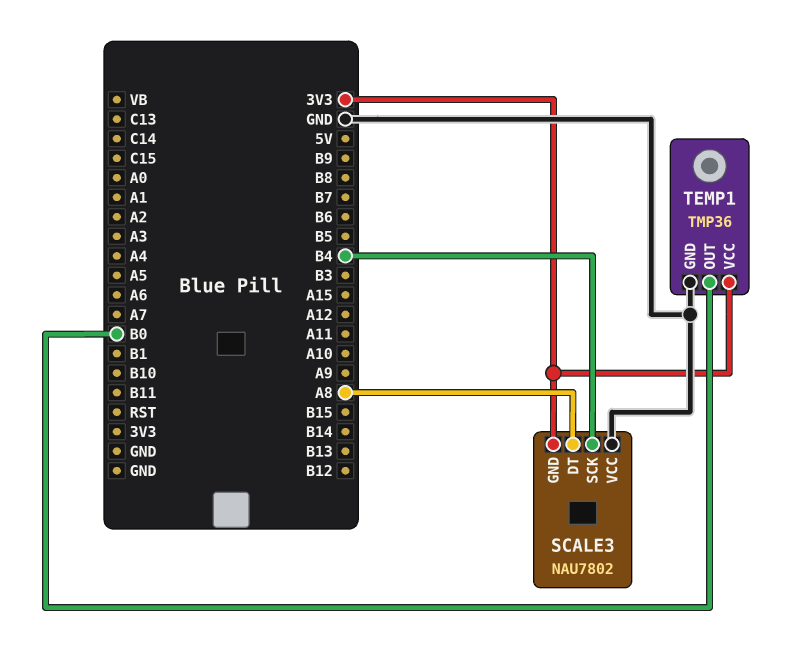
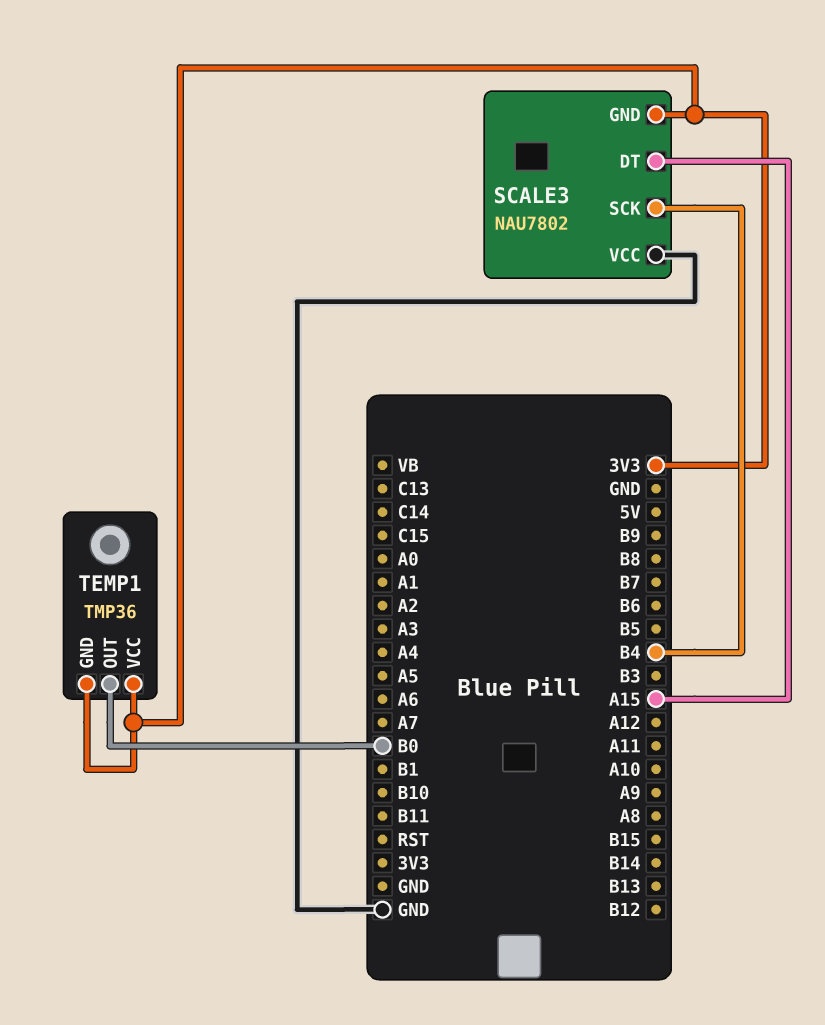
SCALE3 pin DT: A8 -> A15
TEMP1 pin GND: GND -> 3V3

